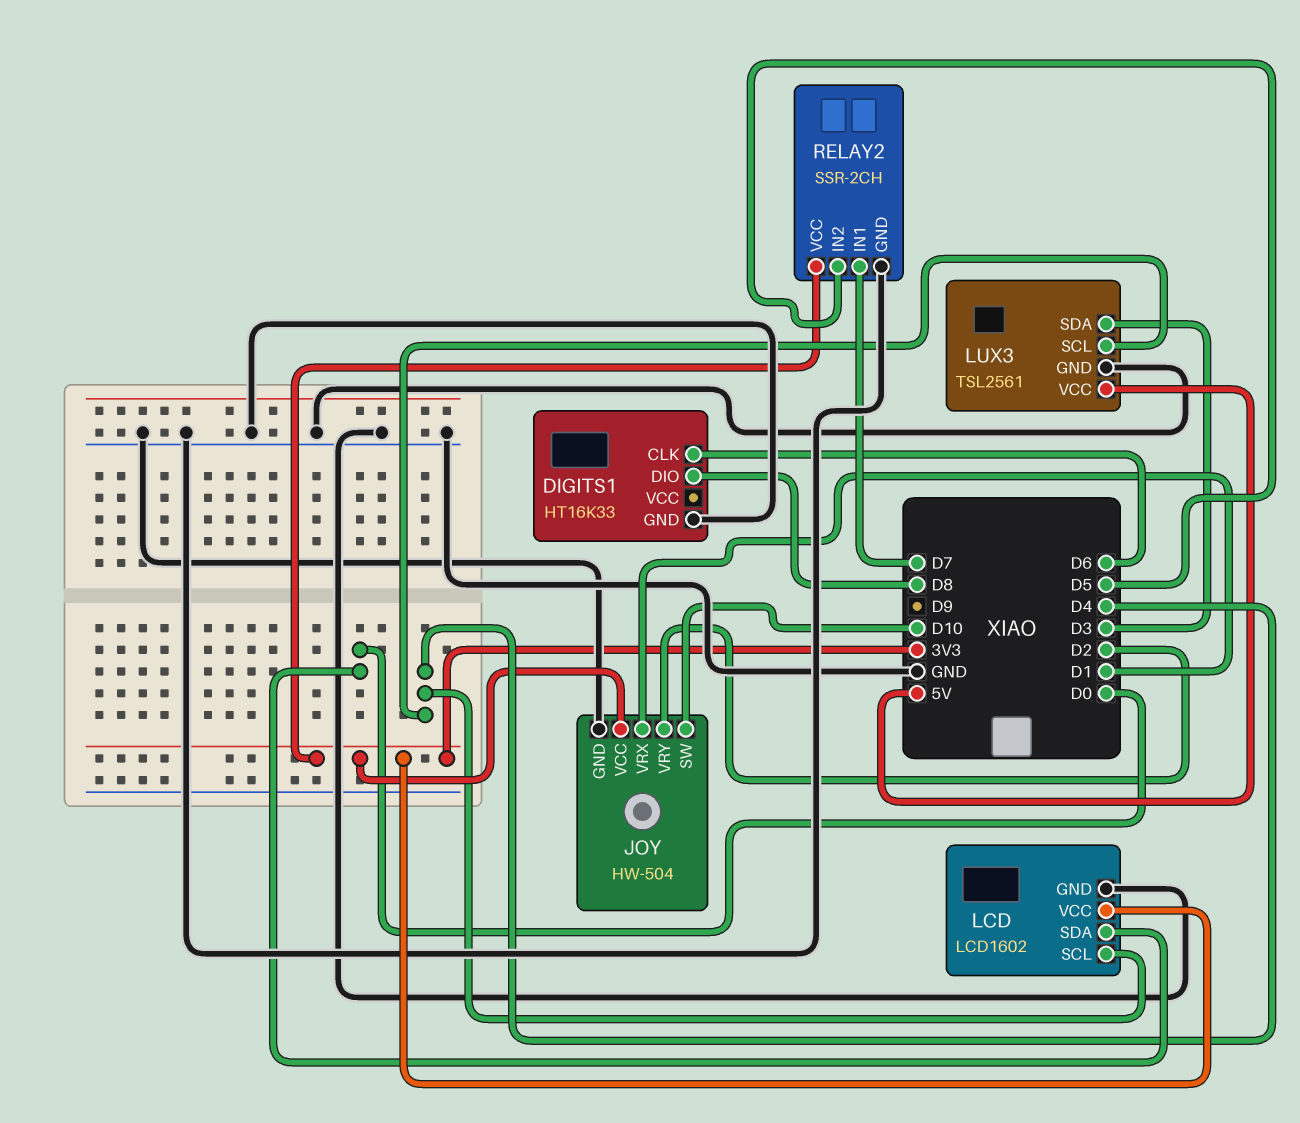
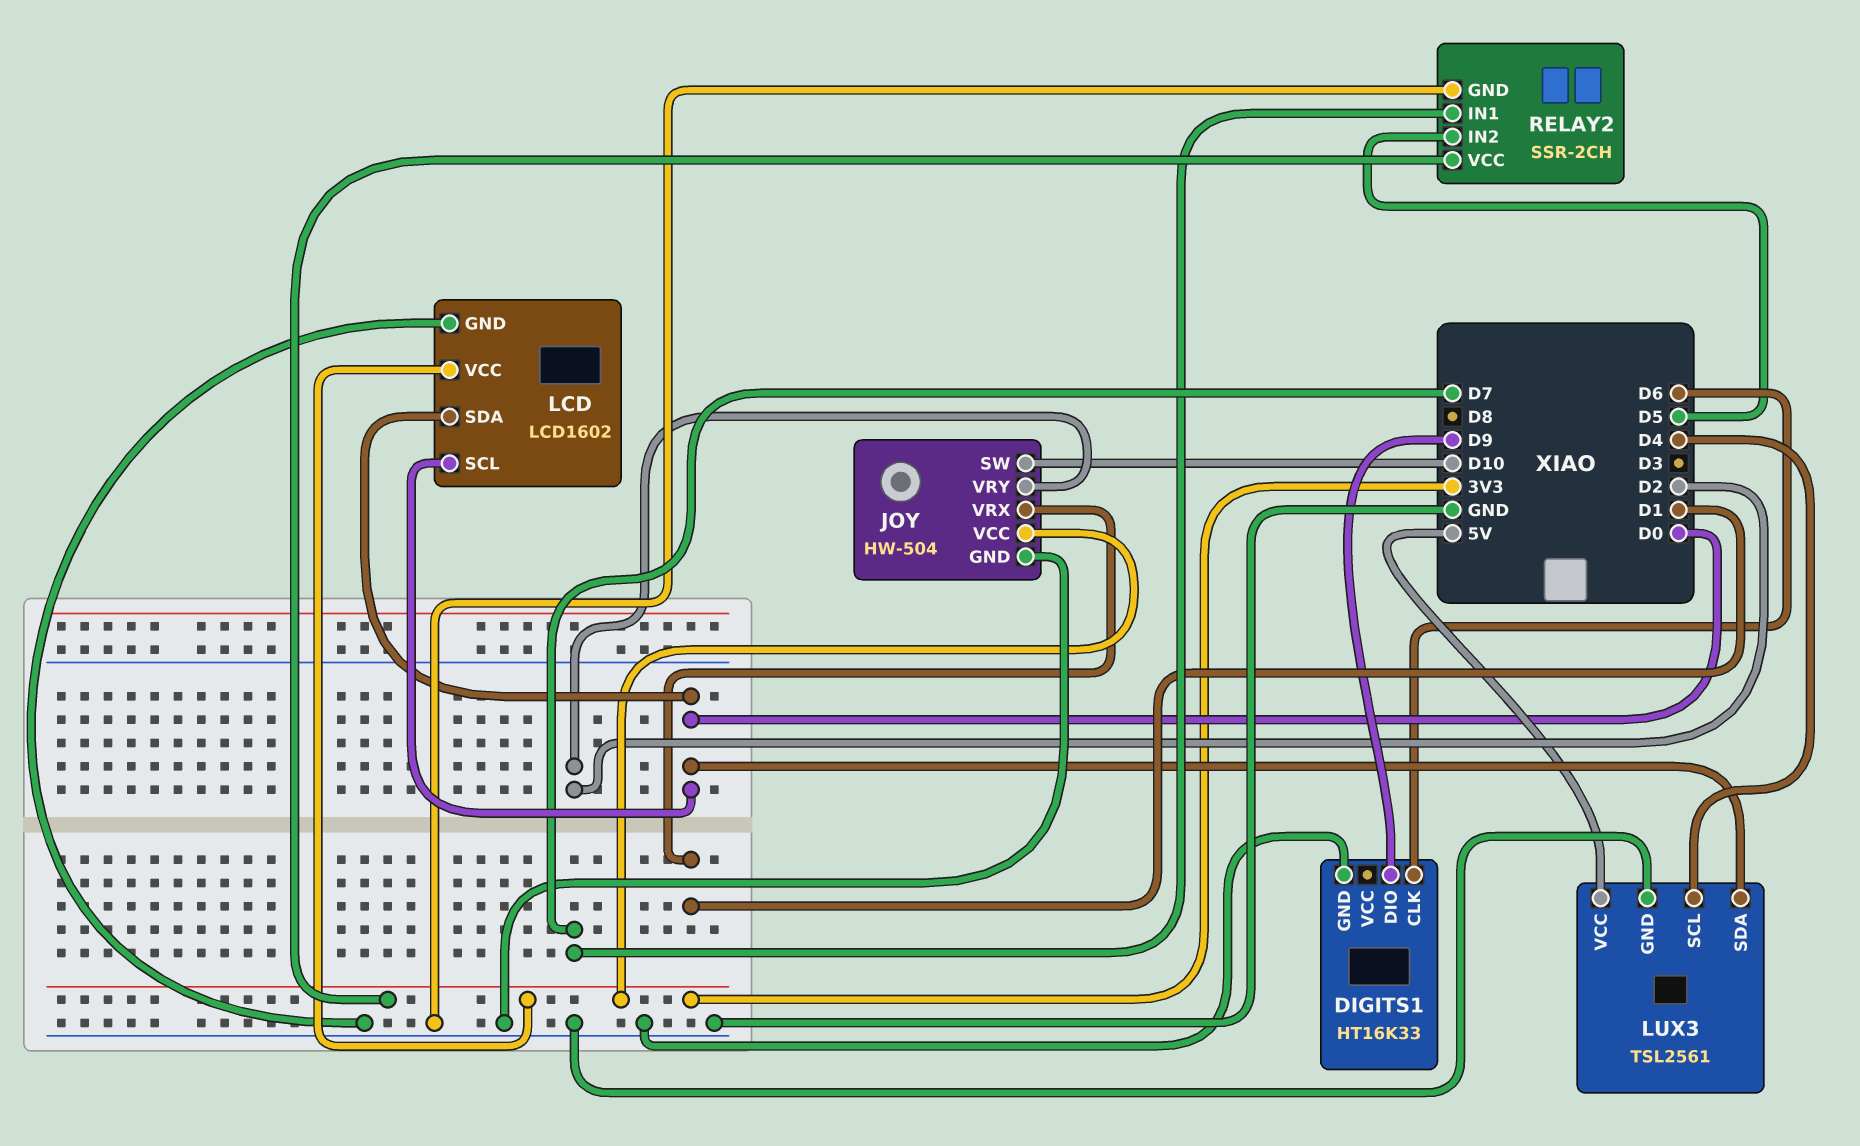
DIGITS1 pin DIO: D8 -> D9
LCD pin SCL: D4 -> D0
LUX3 pin SDA: D3 -> D0

